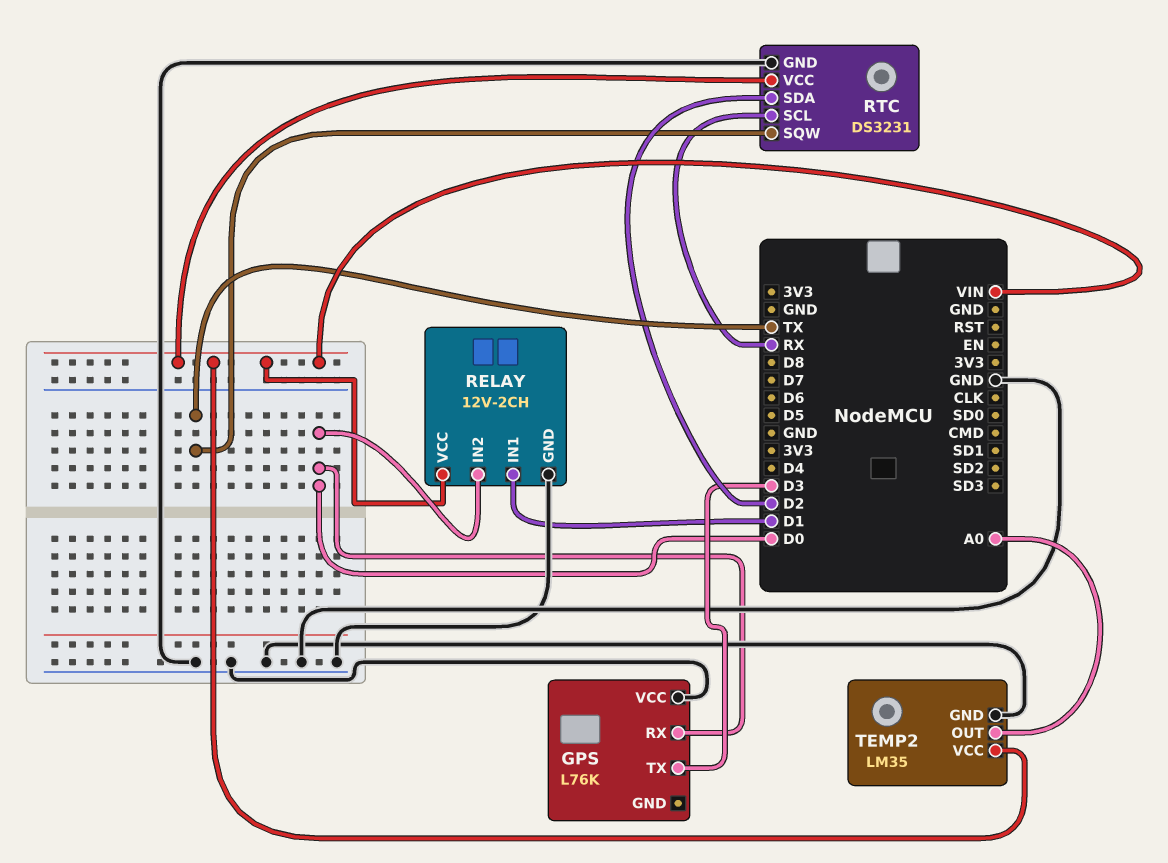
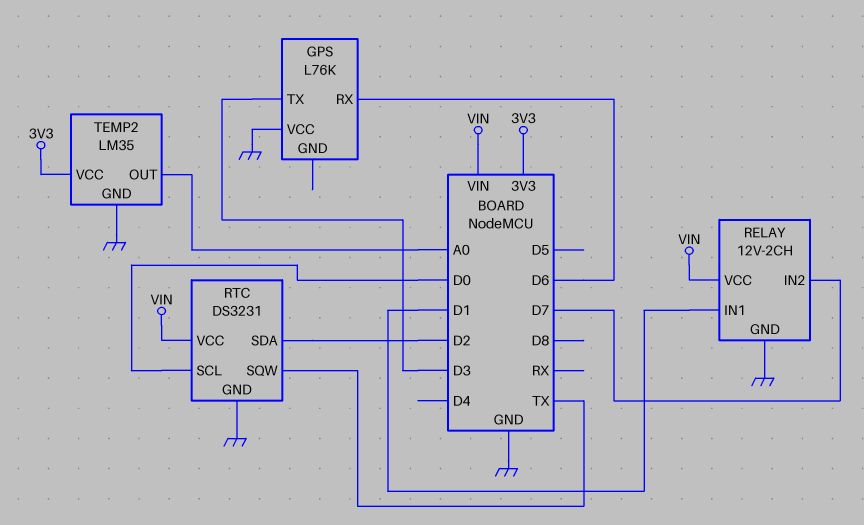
GPS pin RX: D0 -> D6
RELAY pin IN2: D0 -> D7
RTC pin SCL: RX -> D0
TEMP2 pin VCC: VIN -> 3V3

